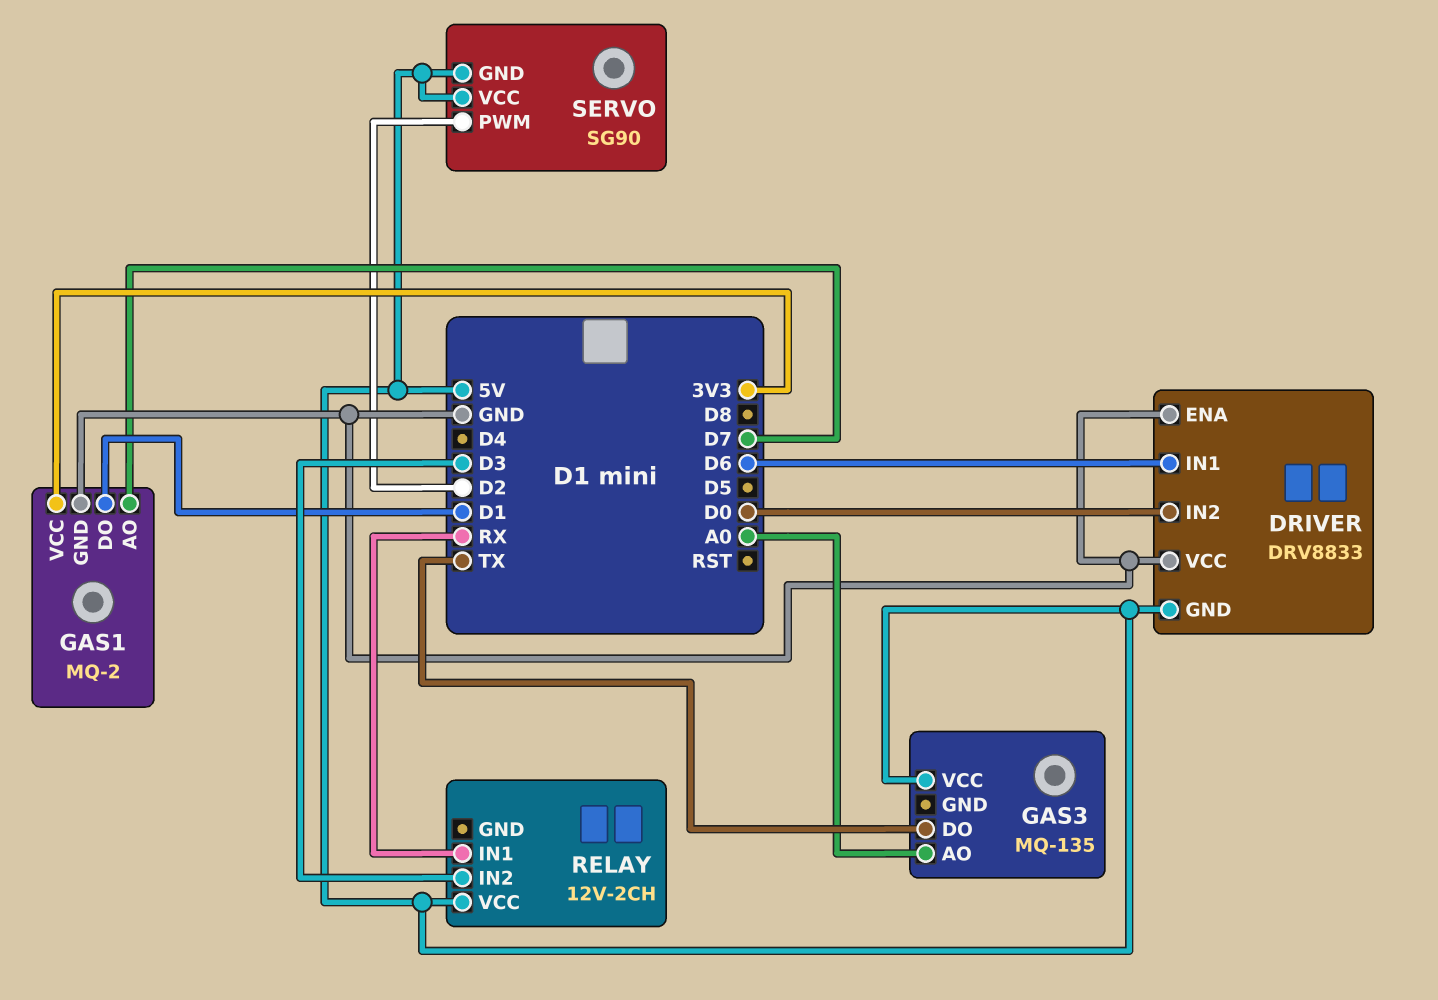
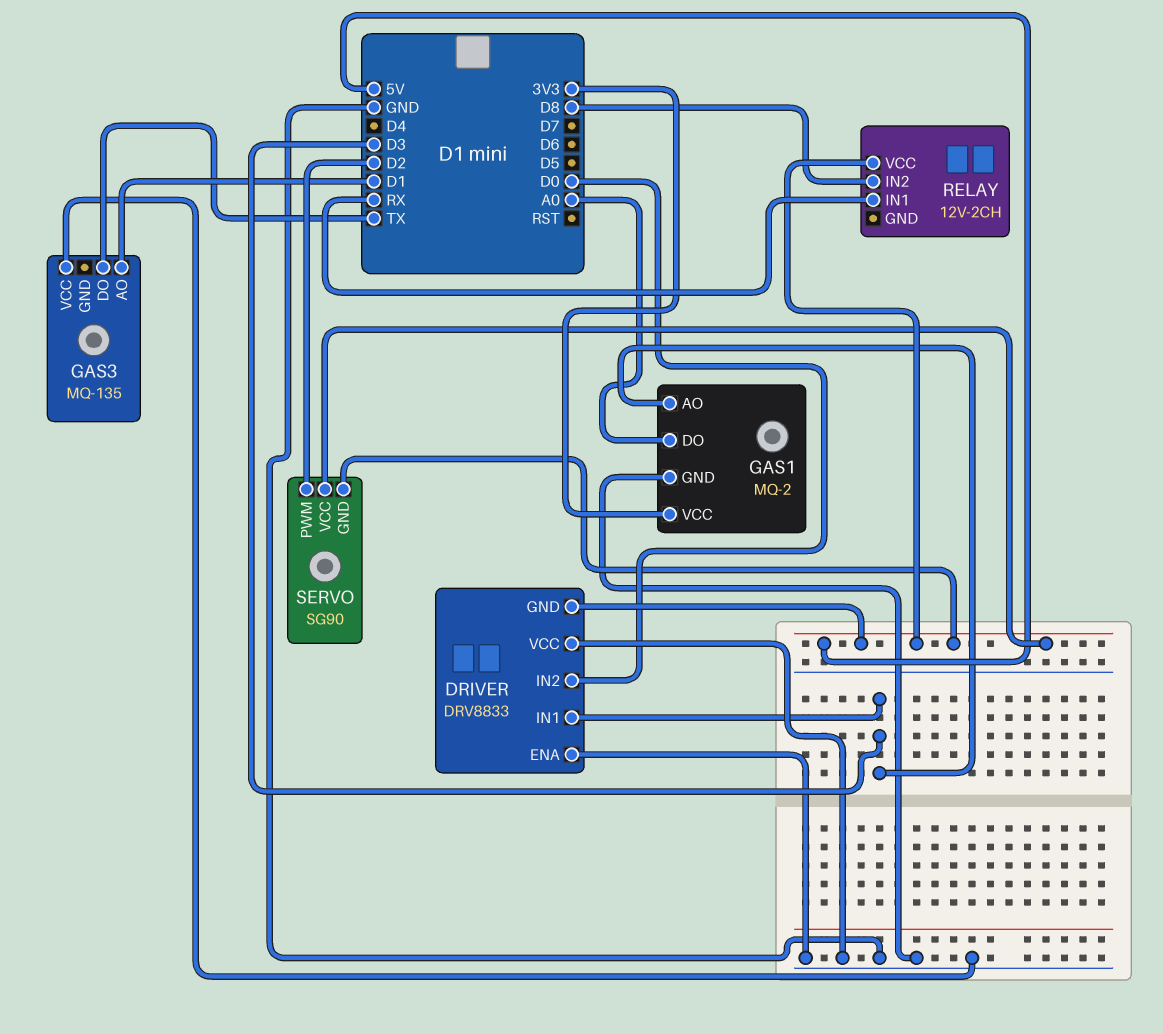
DRIVER pin IN1: D6 -> D3
GAS1 pin AO: D7 -> D3
GAS1 pin DO: D1 -> A0
GAS3 pin AO: A0 -> D1
GAS3 pin VCC: 5V -> GND
RELAY pin IN2: D3 -> D8

